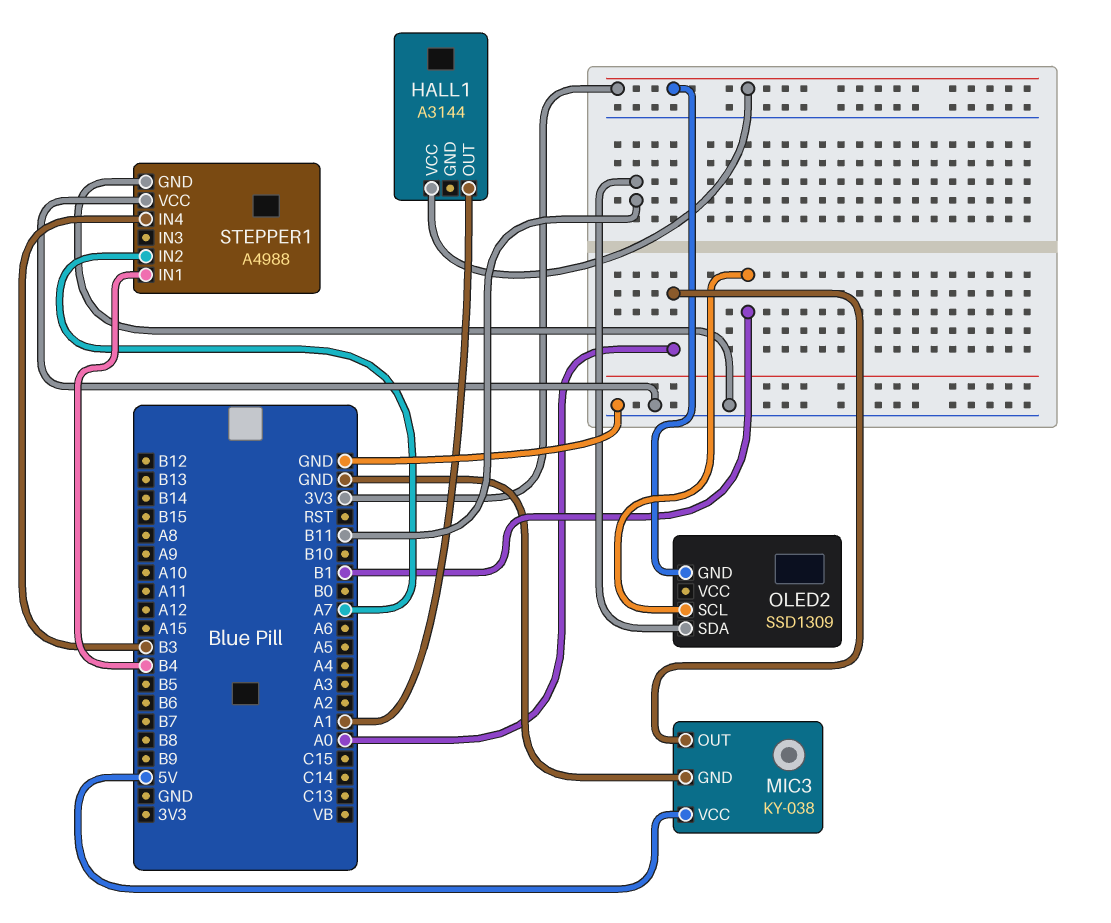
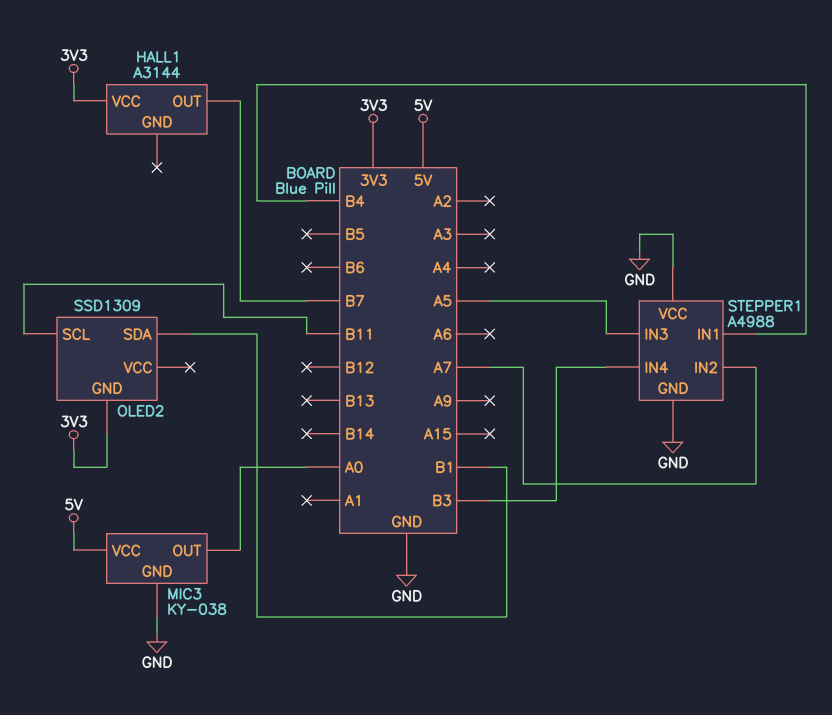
HALL1 pin OUT: A1 -> B7
OLED2 pin SCL: B1 -> B11
OLED2 pin SDA: B11 -> B1
STEPPER1 pin IN3: none -> A5

